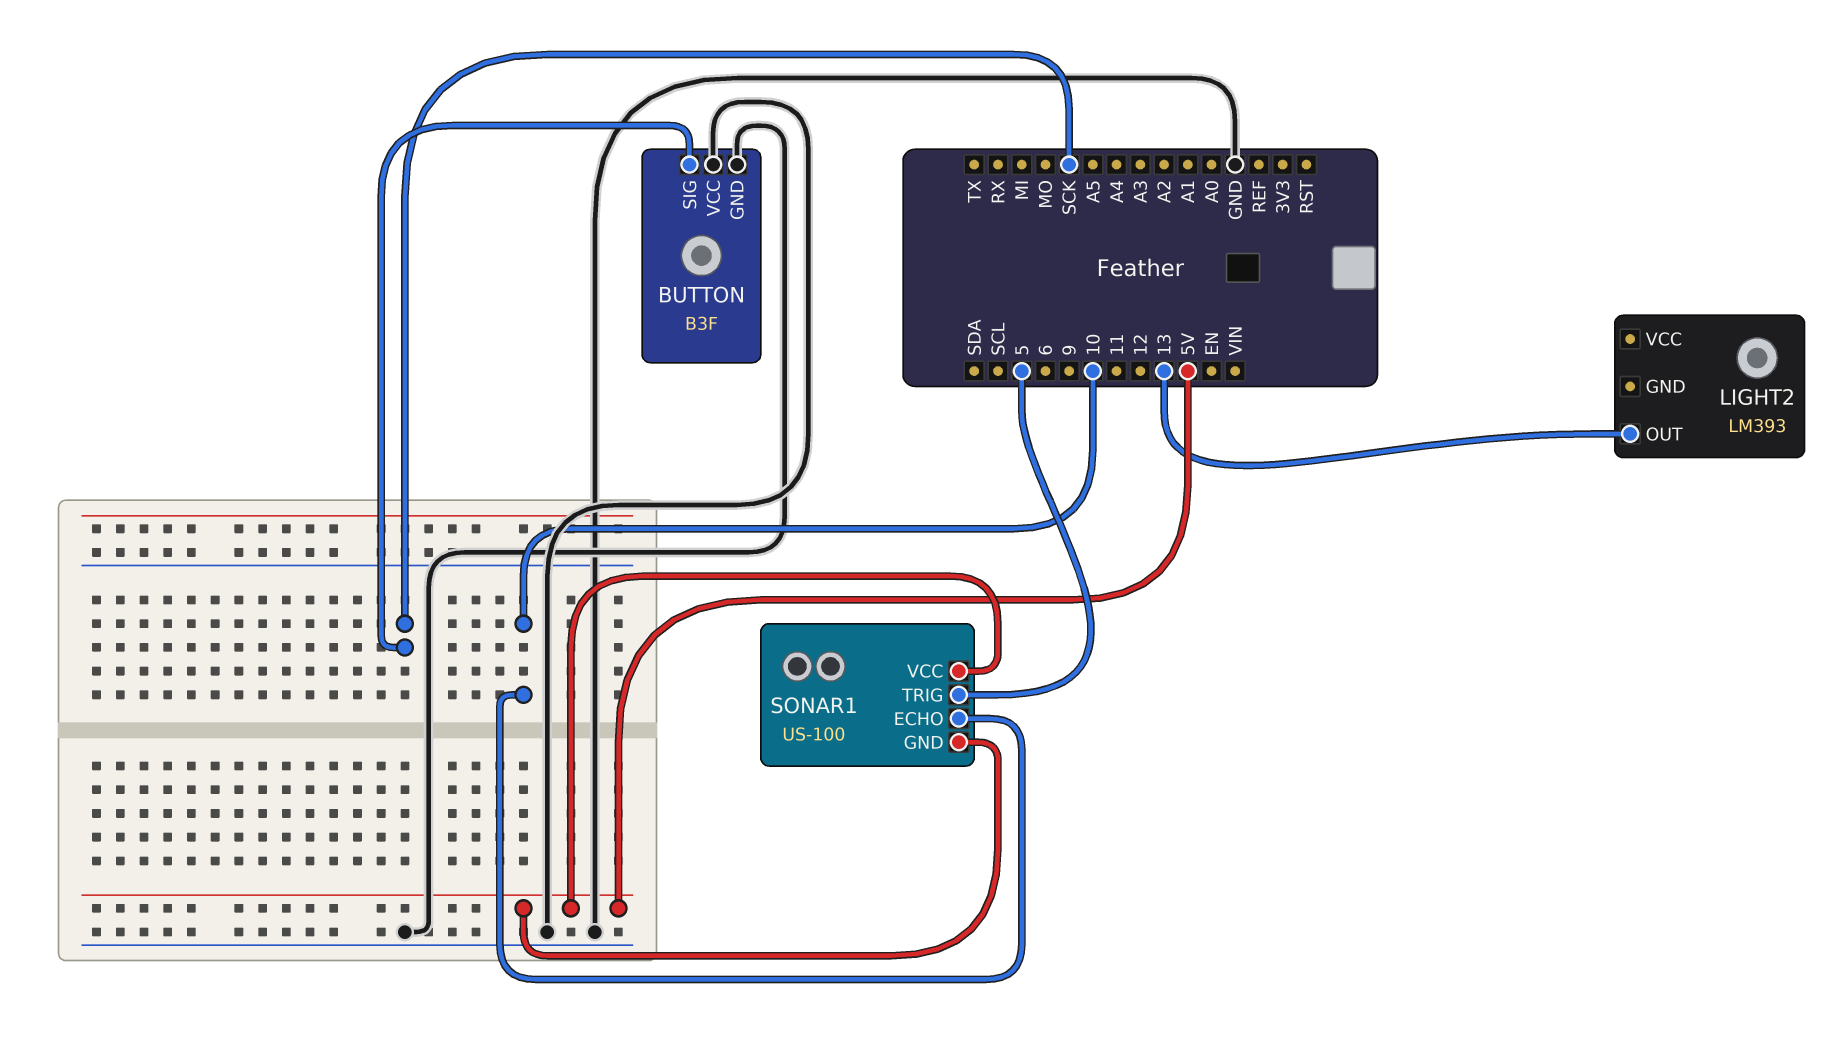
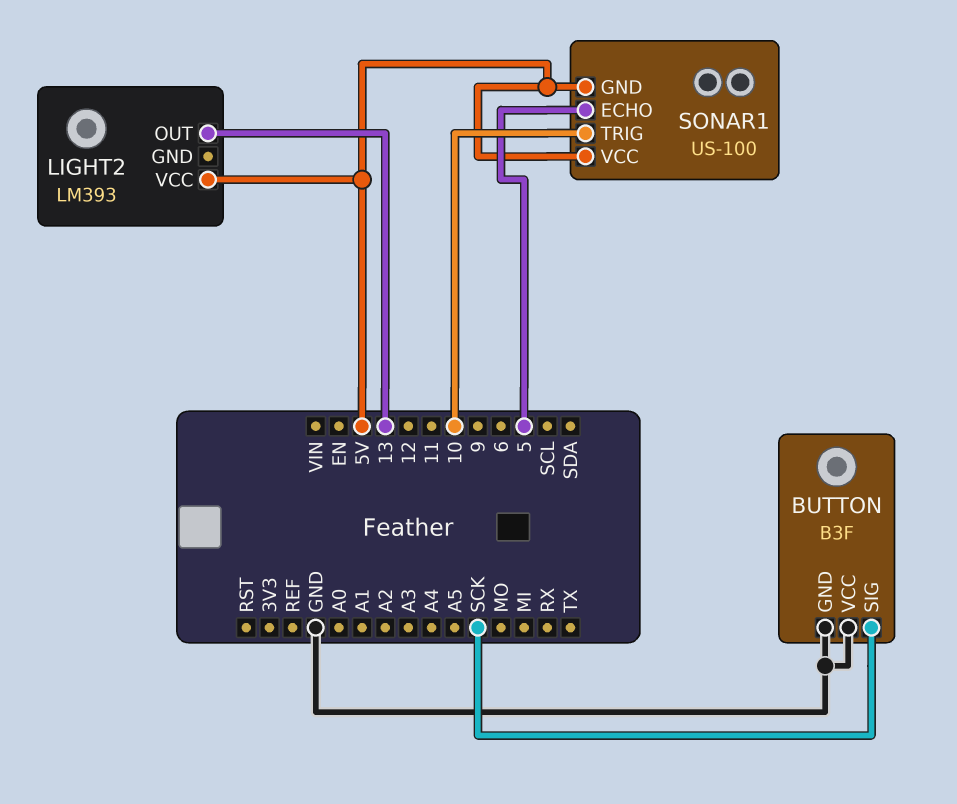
LIGHT2 pin VCC: none -> 5V
SONAR1 pin ECHO: 10 -> 5
SONAR1 pin TRIG: 5 -> 10

